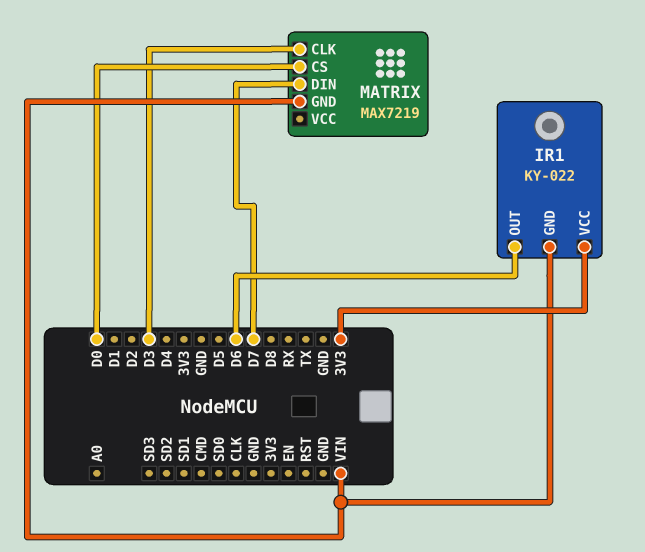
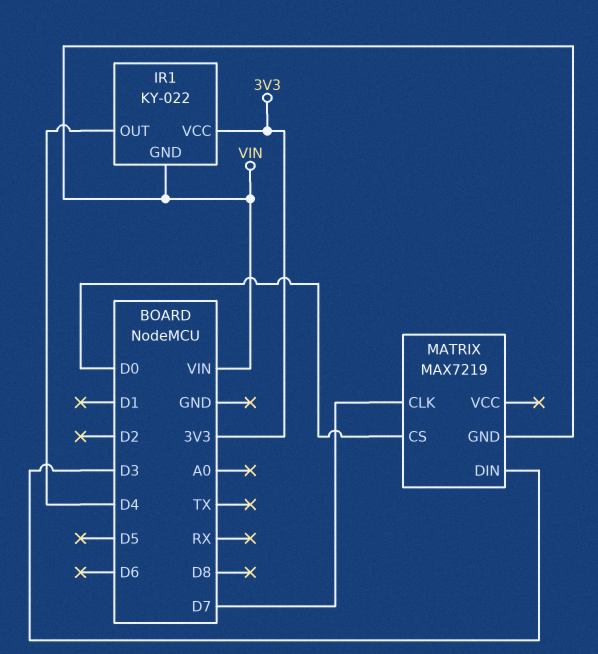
IR1 pin OUT: D6 -> D4
MATRIX pin CLK: D3 -> D7
MATRIX pin DIN: D7 -> D3

